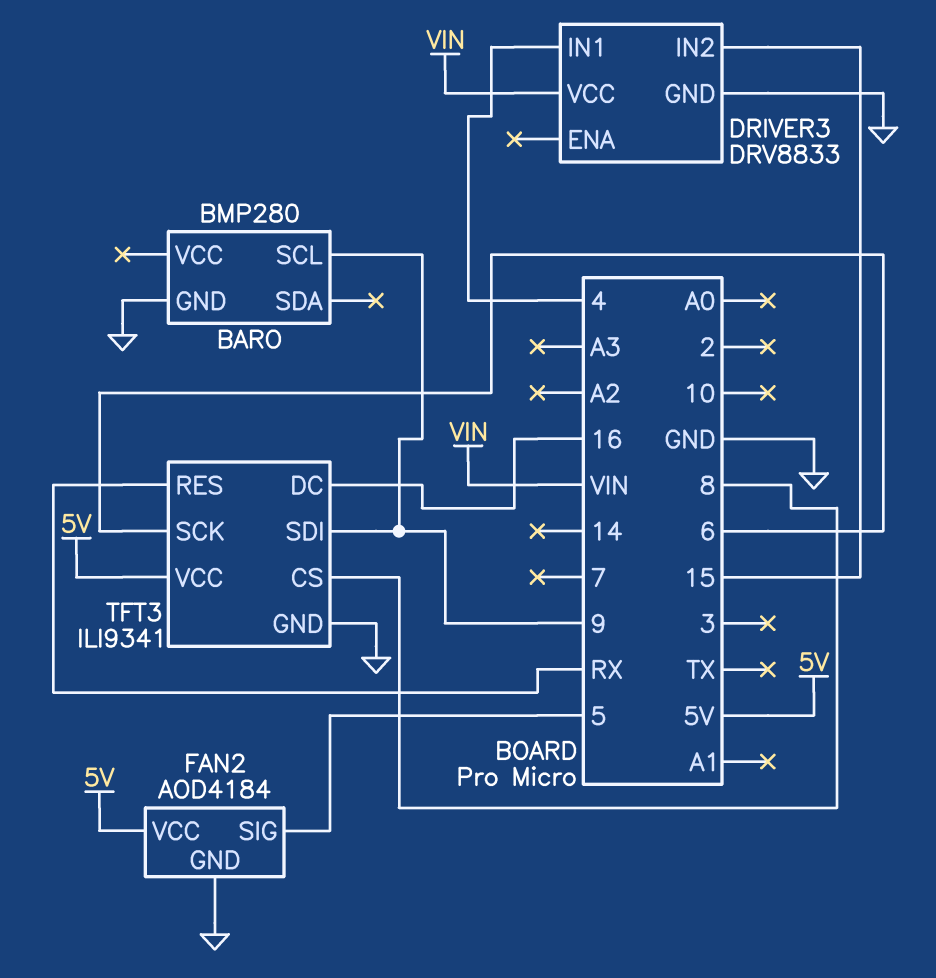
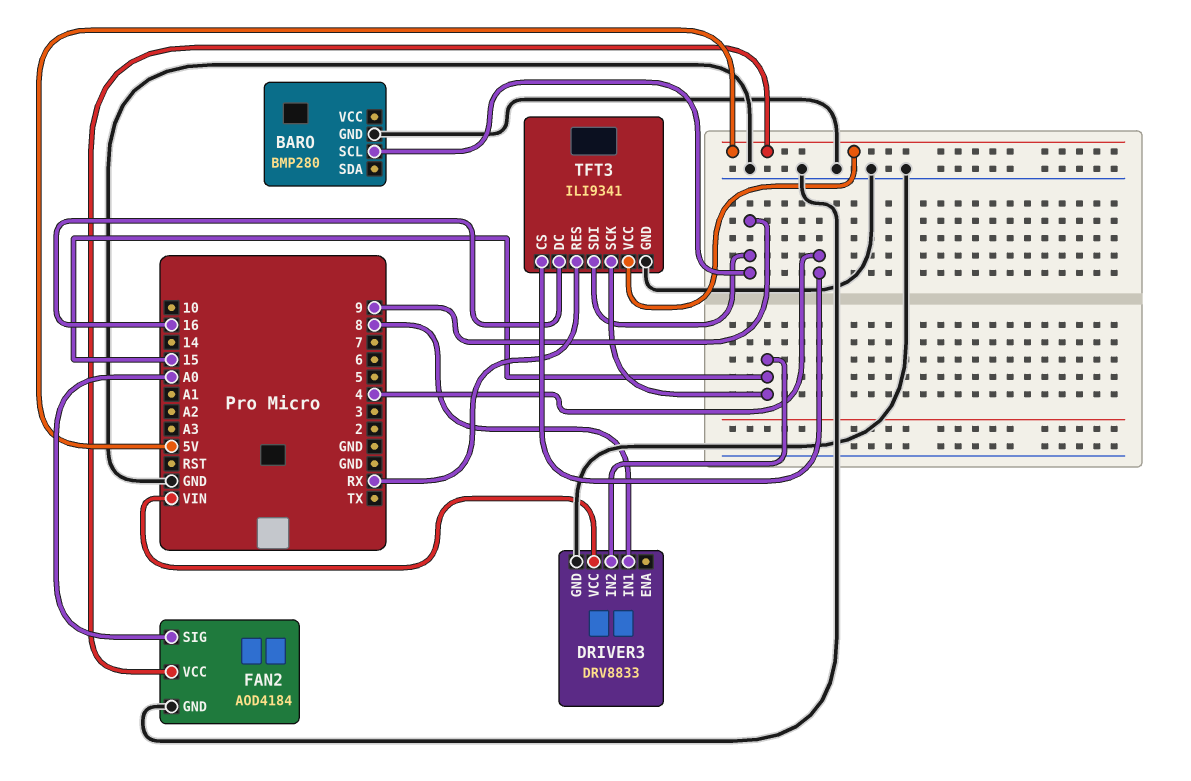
DRIVER3 pin IN1: 4 -> 8
FAN2 pin SIG: 5 -> A0
TFT3 pin CS: 8 -> 4
TFT3 pin SCK: 6 -> 15

